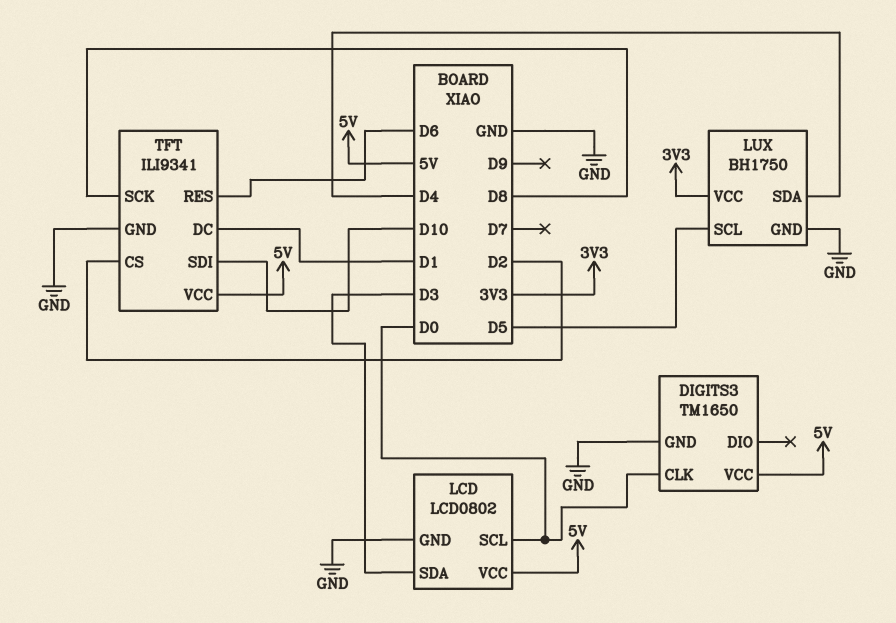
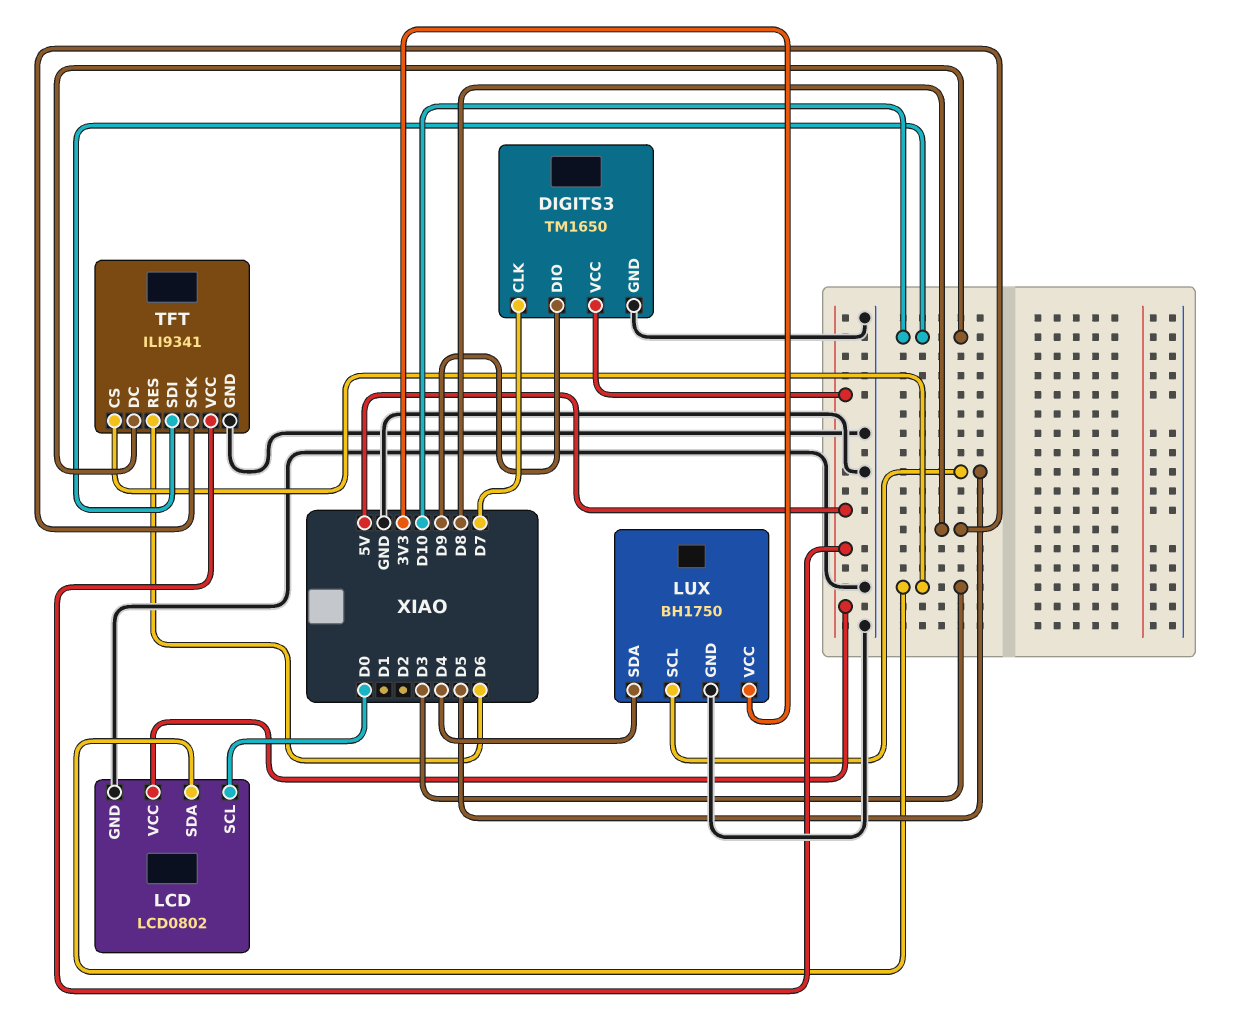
DIGITS3 pin CLK: D0 -> D7
DIGITS3 pin DIO: none -> D9
TFT pin CS: D2 -> D3
TFT pin DC: D1 -> D10

